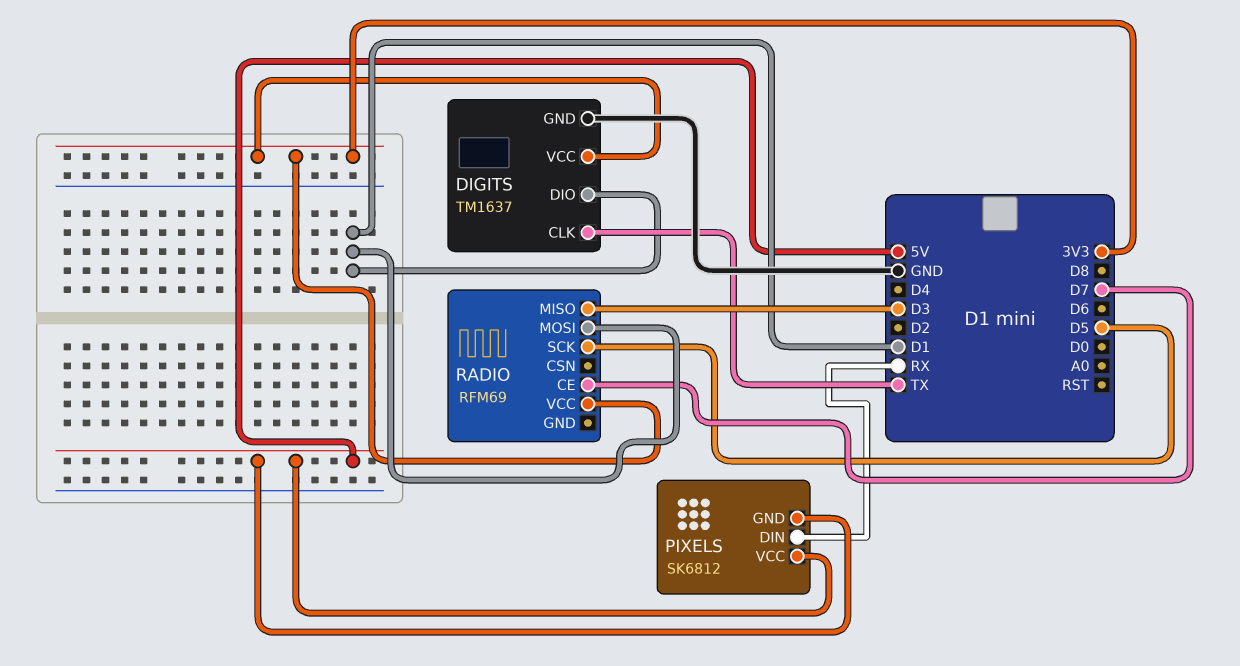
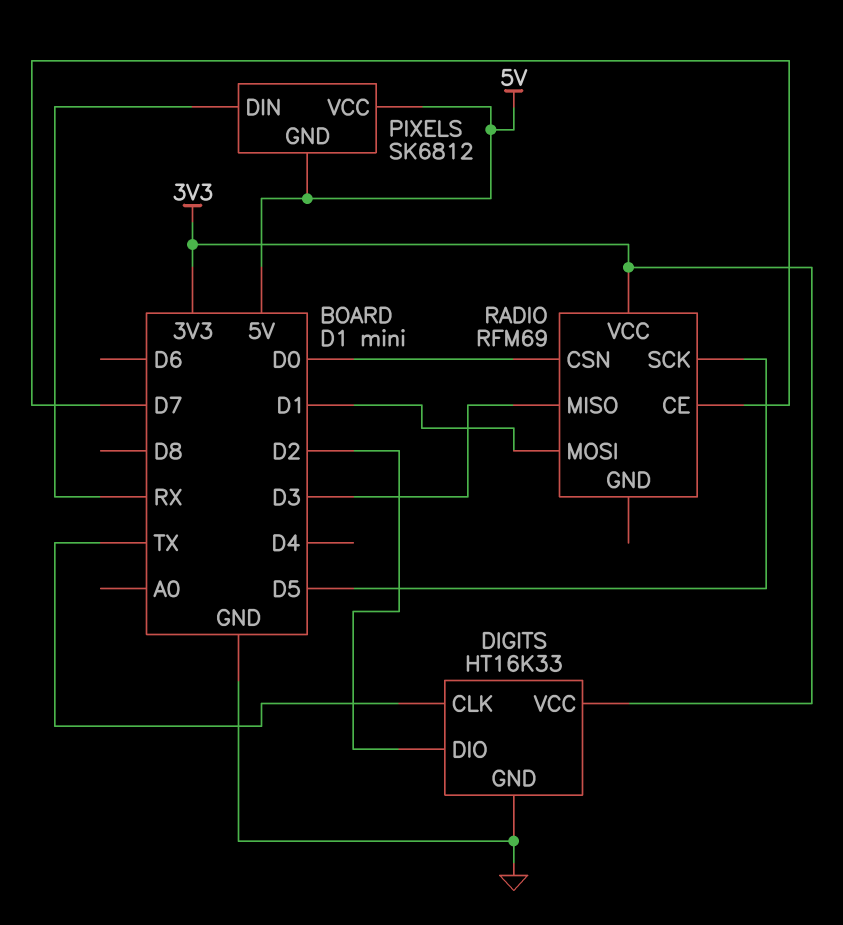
DIGITS: TM1637 -> HT16K33
DIGITS pin DIO: D1 -> D2
RADIO pin CSN: none -> D0

